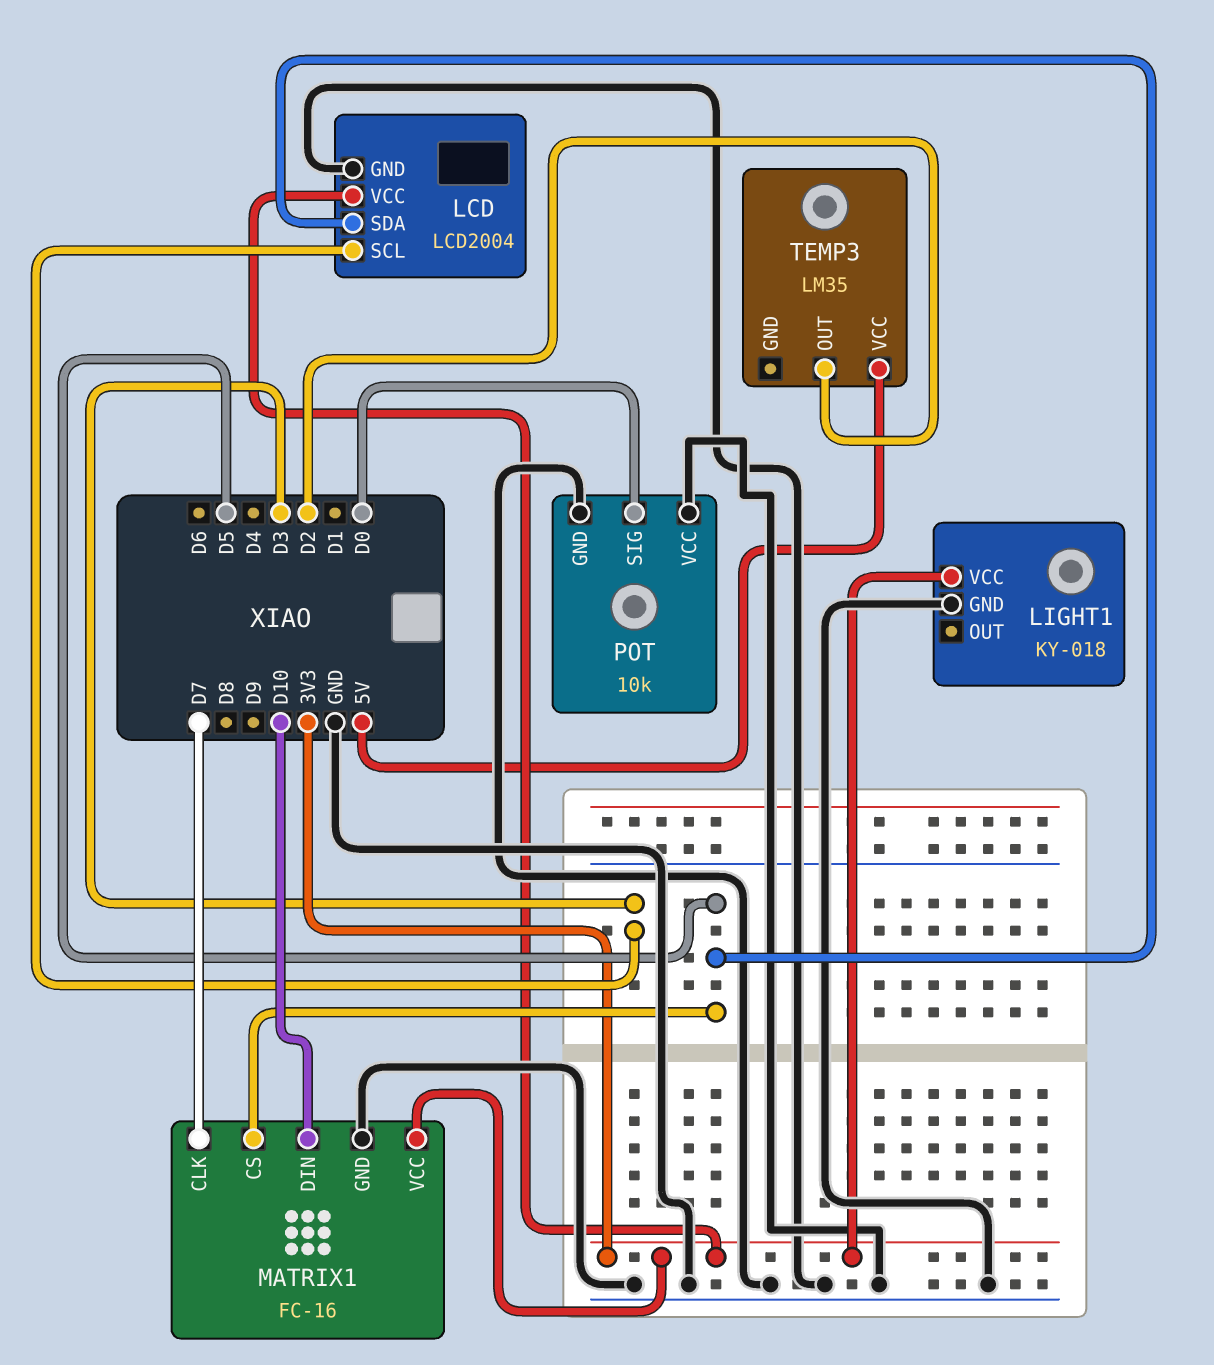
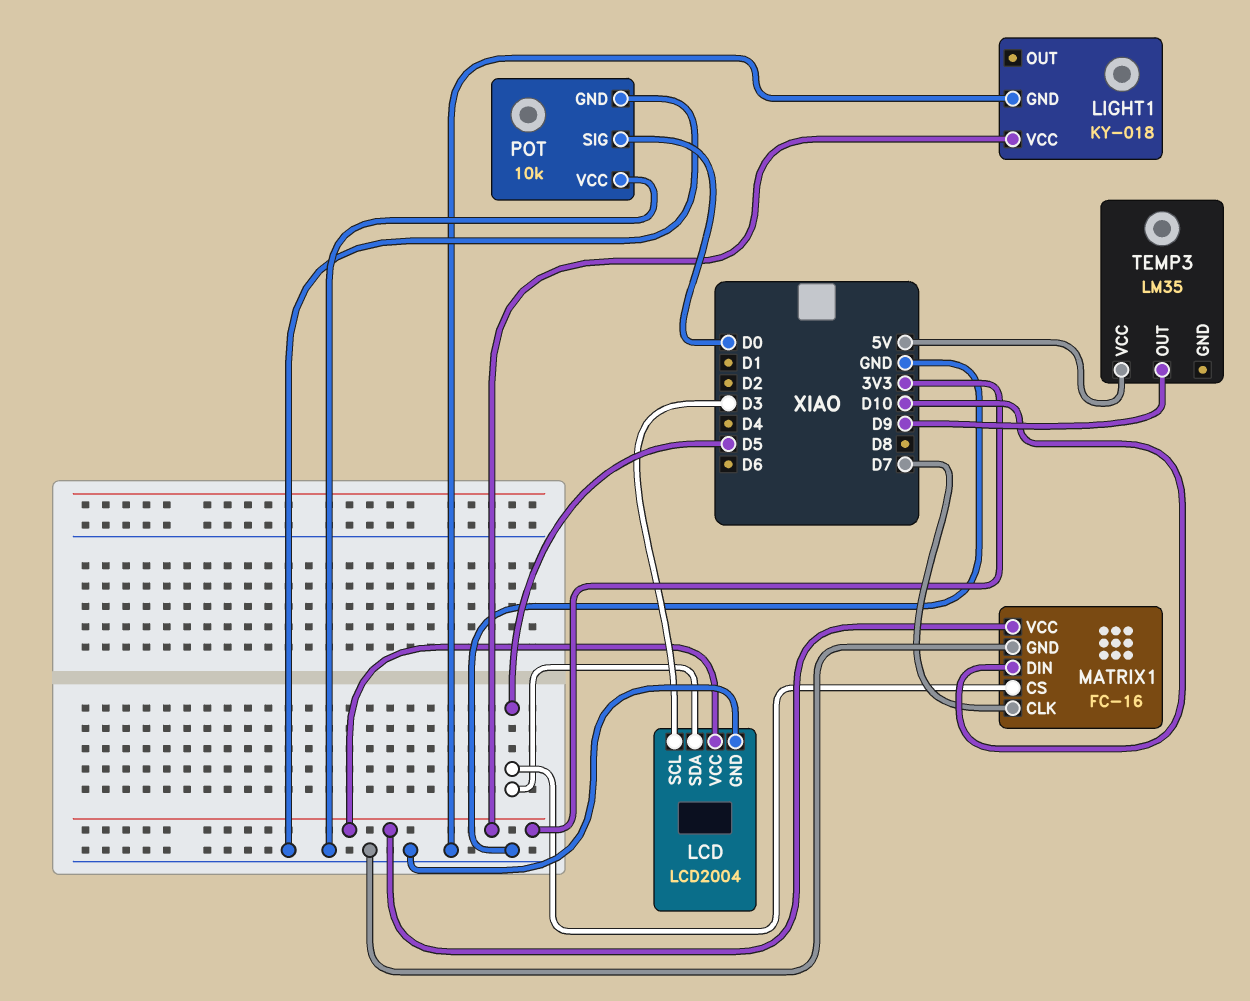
TEMP3 pin OUT: D2 -> D9

